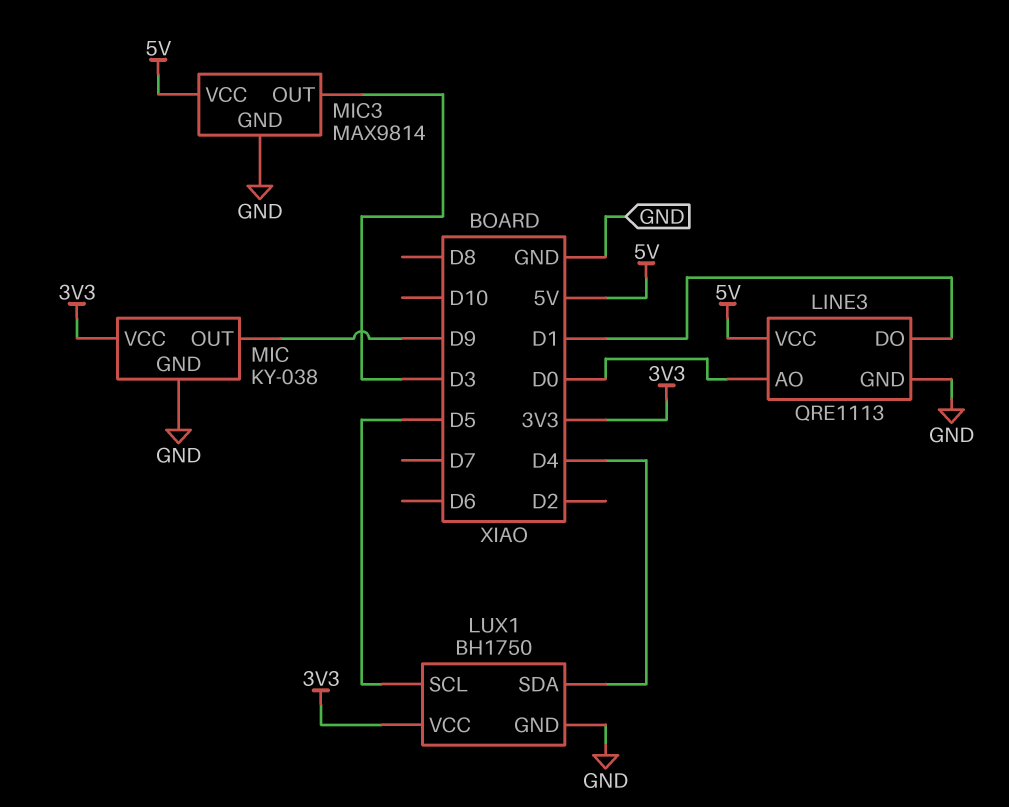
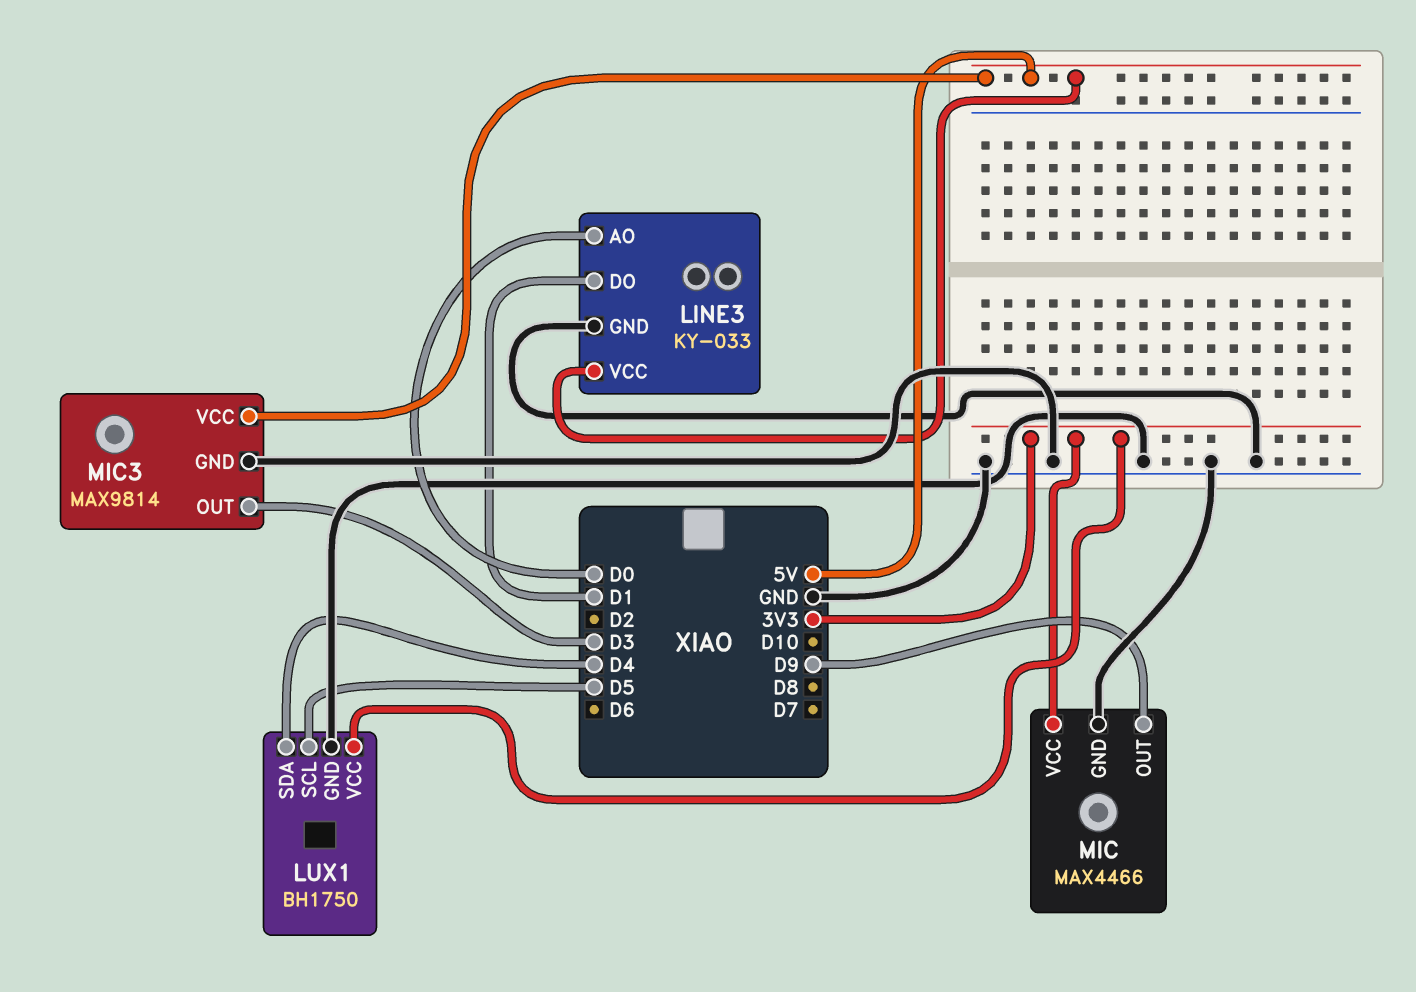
LINE3: QRE1113 -> KY-033
MIC: KY-038 -> MAX4466

